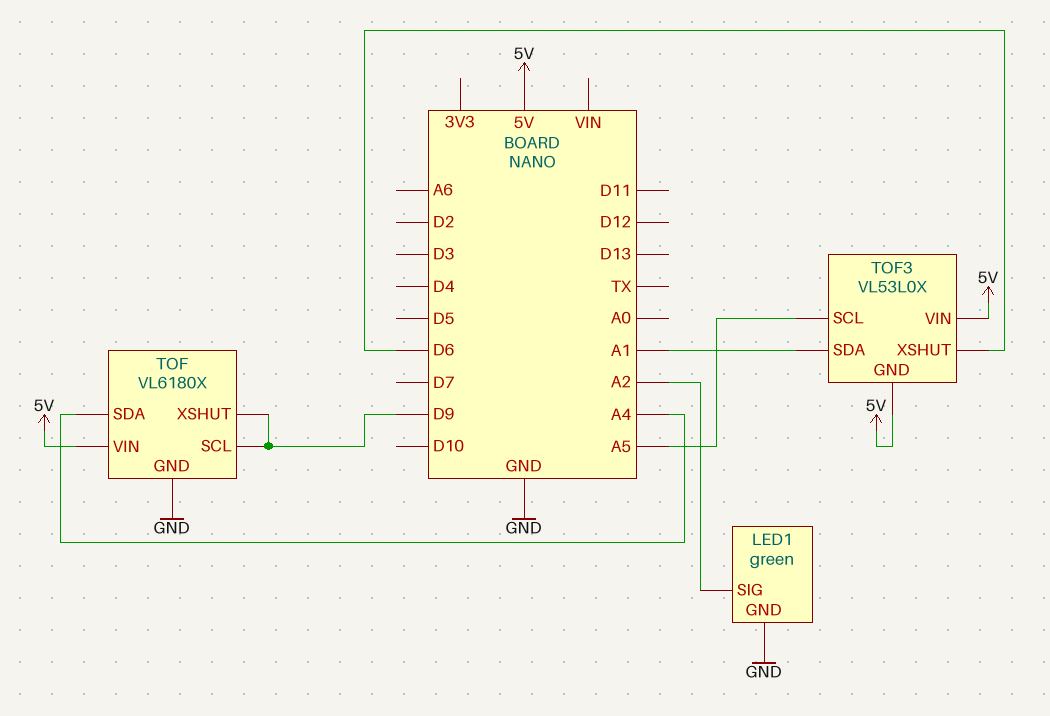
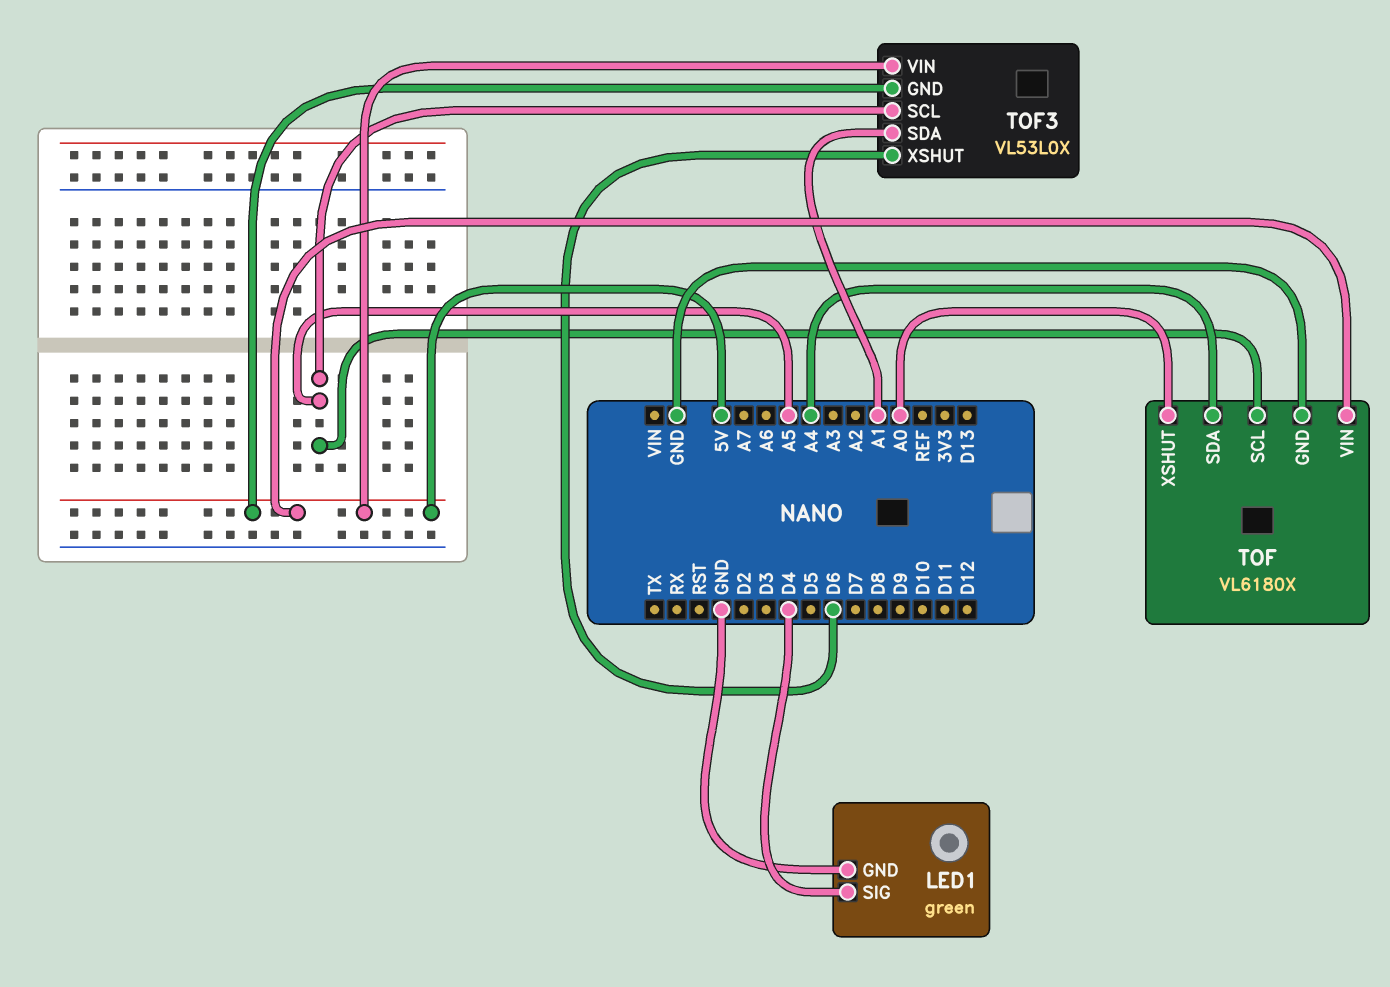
LED1 pin SIG: A2 -> D4
TOF pin SCL: D9 -> A5
TOF pin XSHUT: D9 -> A0

